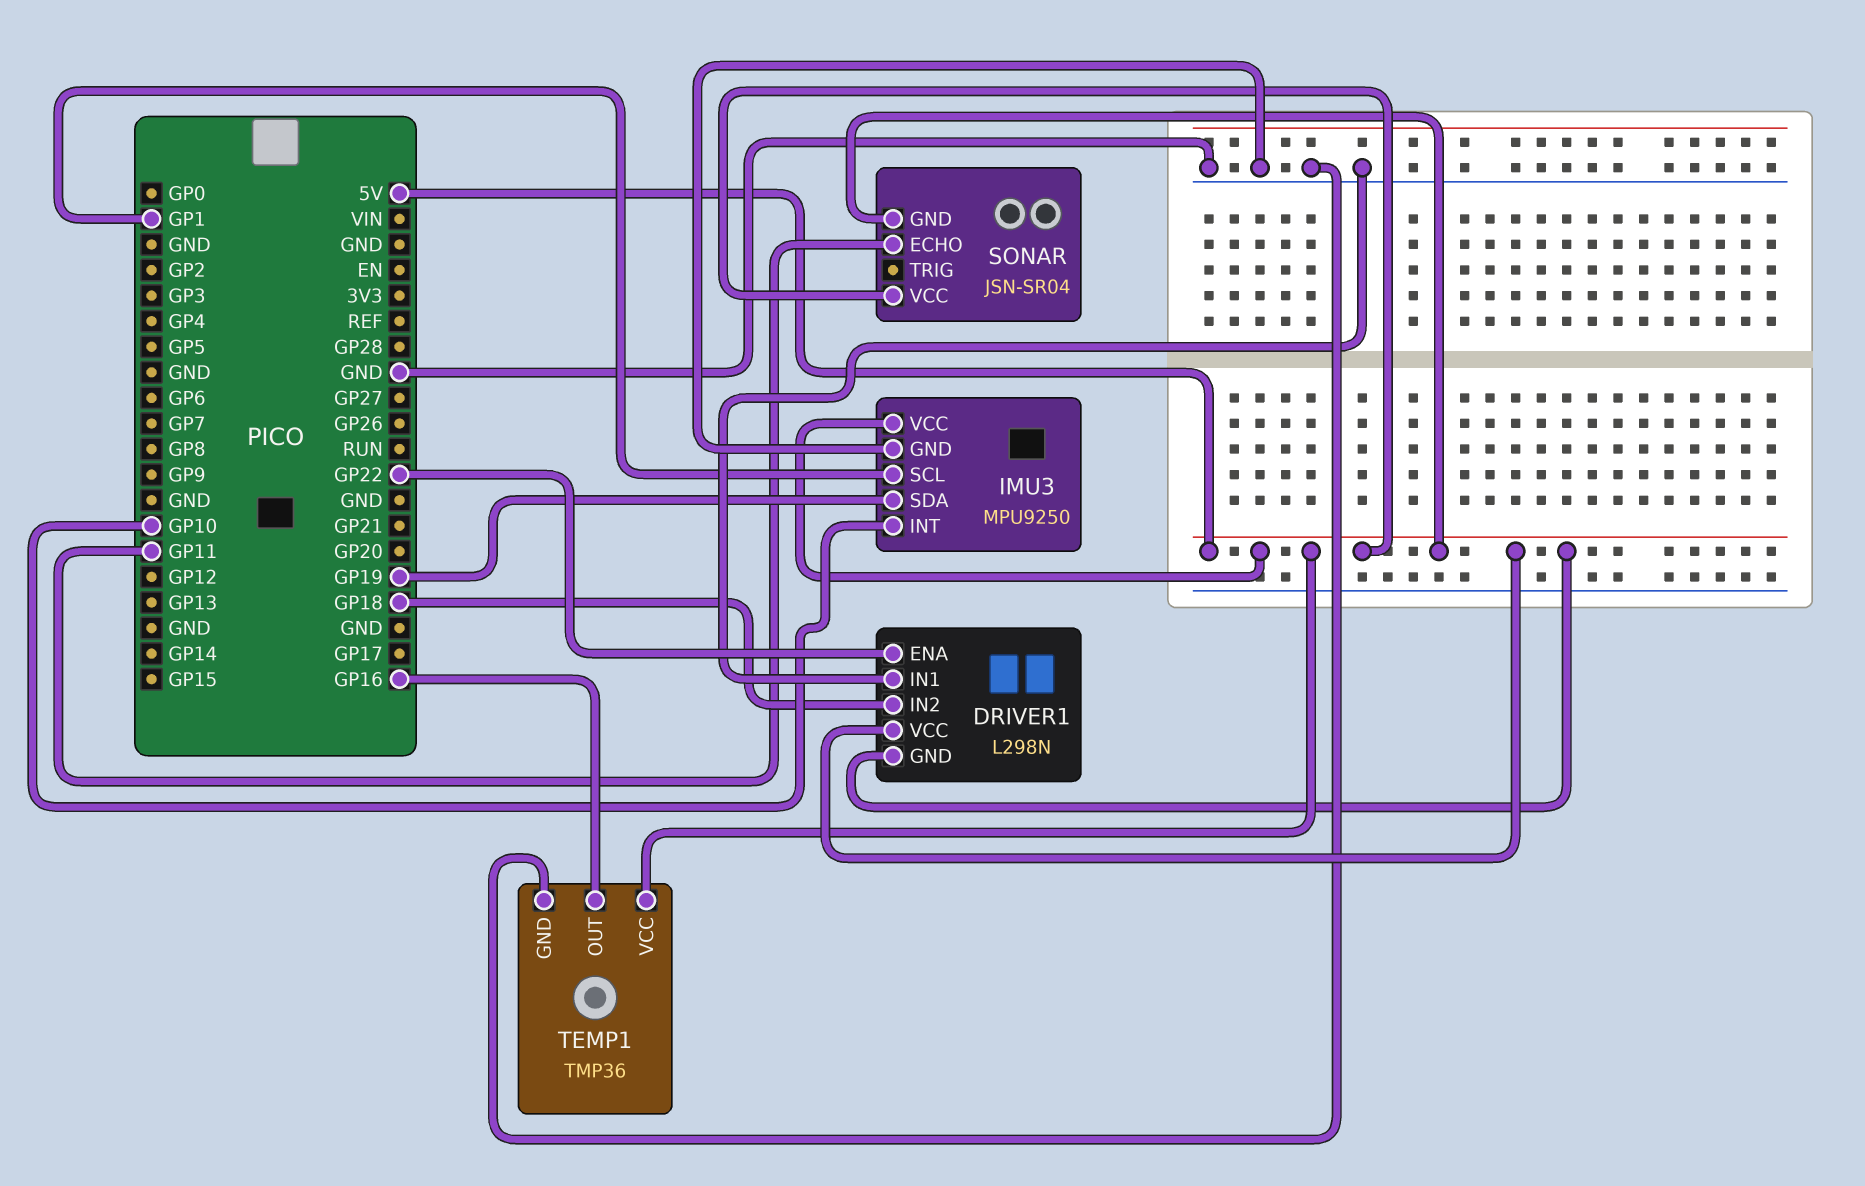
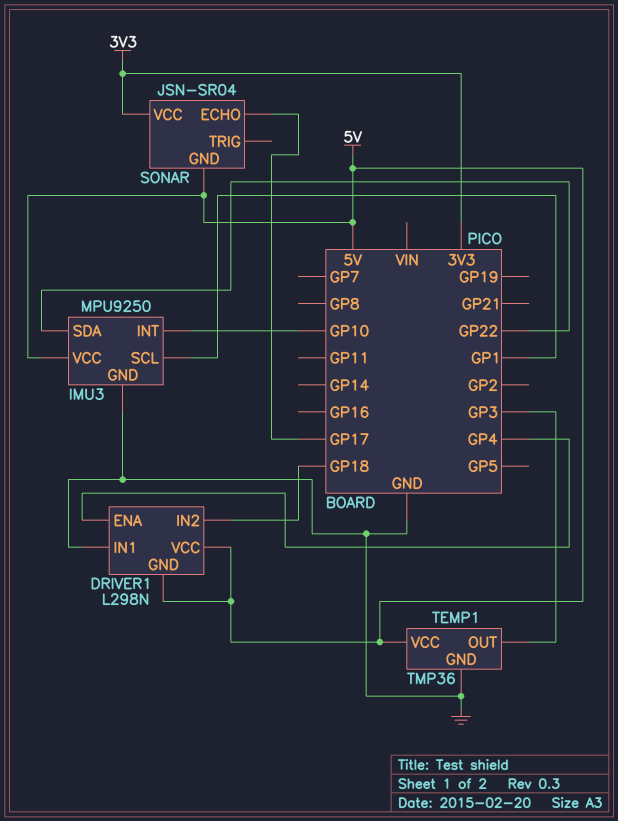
DRIVER1 pin ENA: GP22 -> GP4
IMU3 pin SDA: GP19 -> GP22
SONAR pin ECHO: GP11 -> GP17
SONAR pin VCC: 5V -> 3V3
TEMP1 pin OUT: GP16 -> GP3

